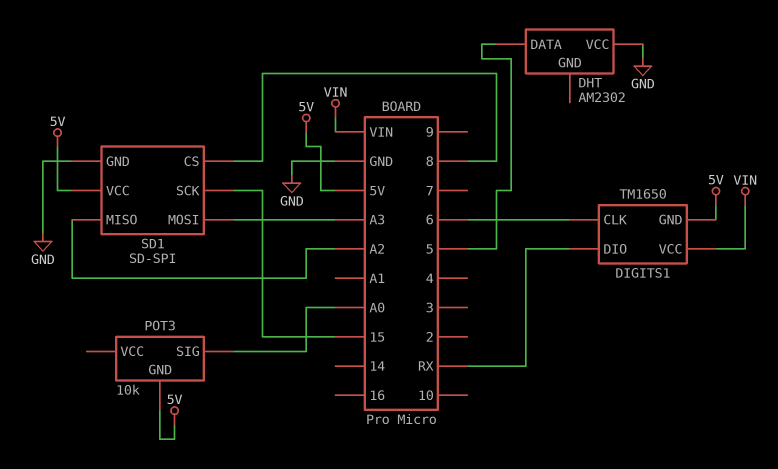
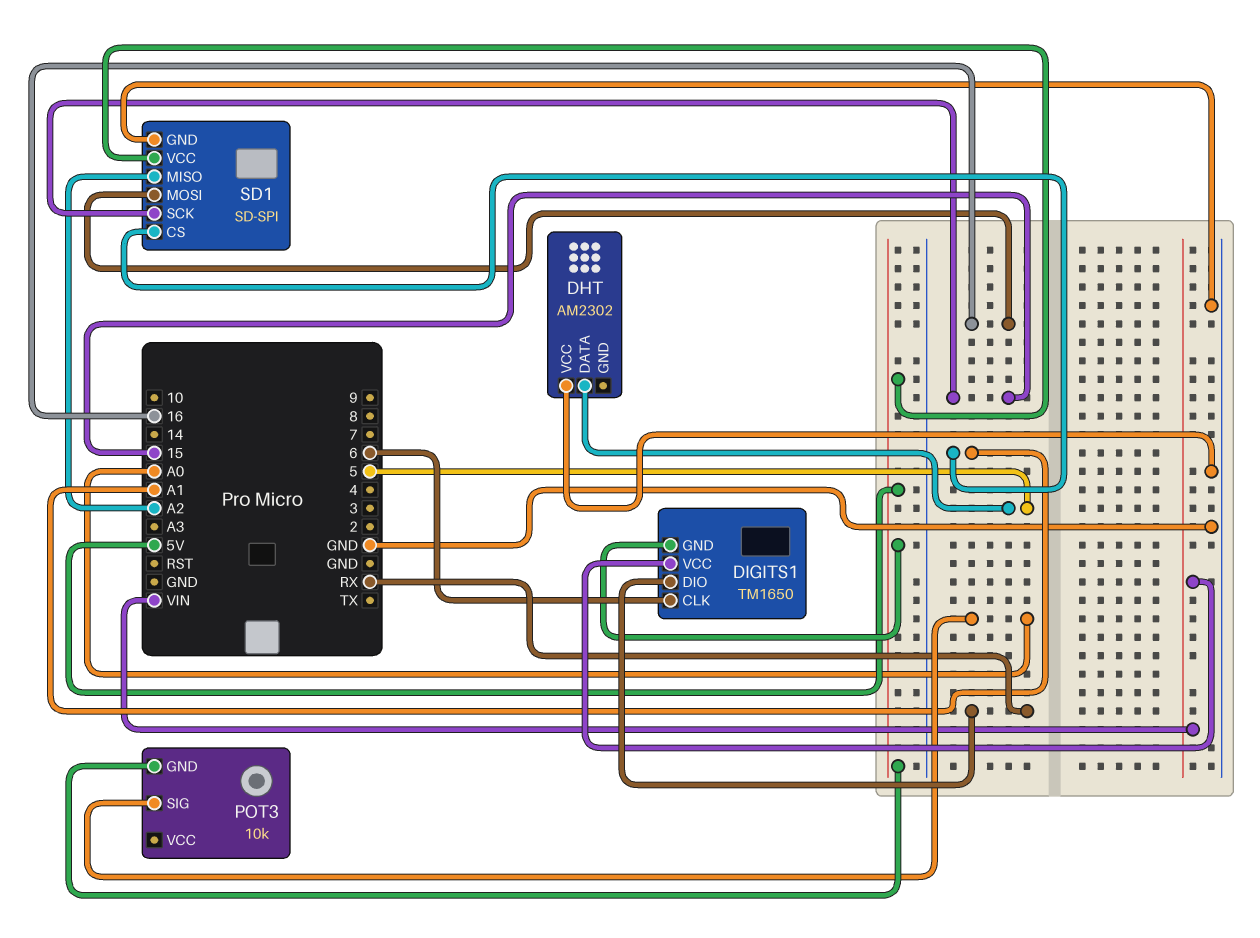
SD1 pin CS: 8 -> A1
SD1 pin MOSI: A3 -> 16

